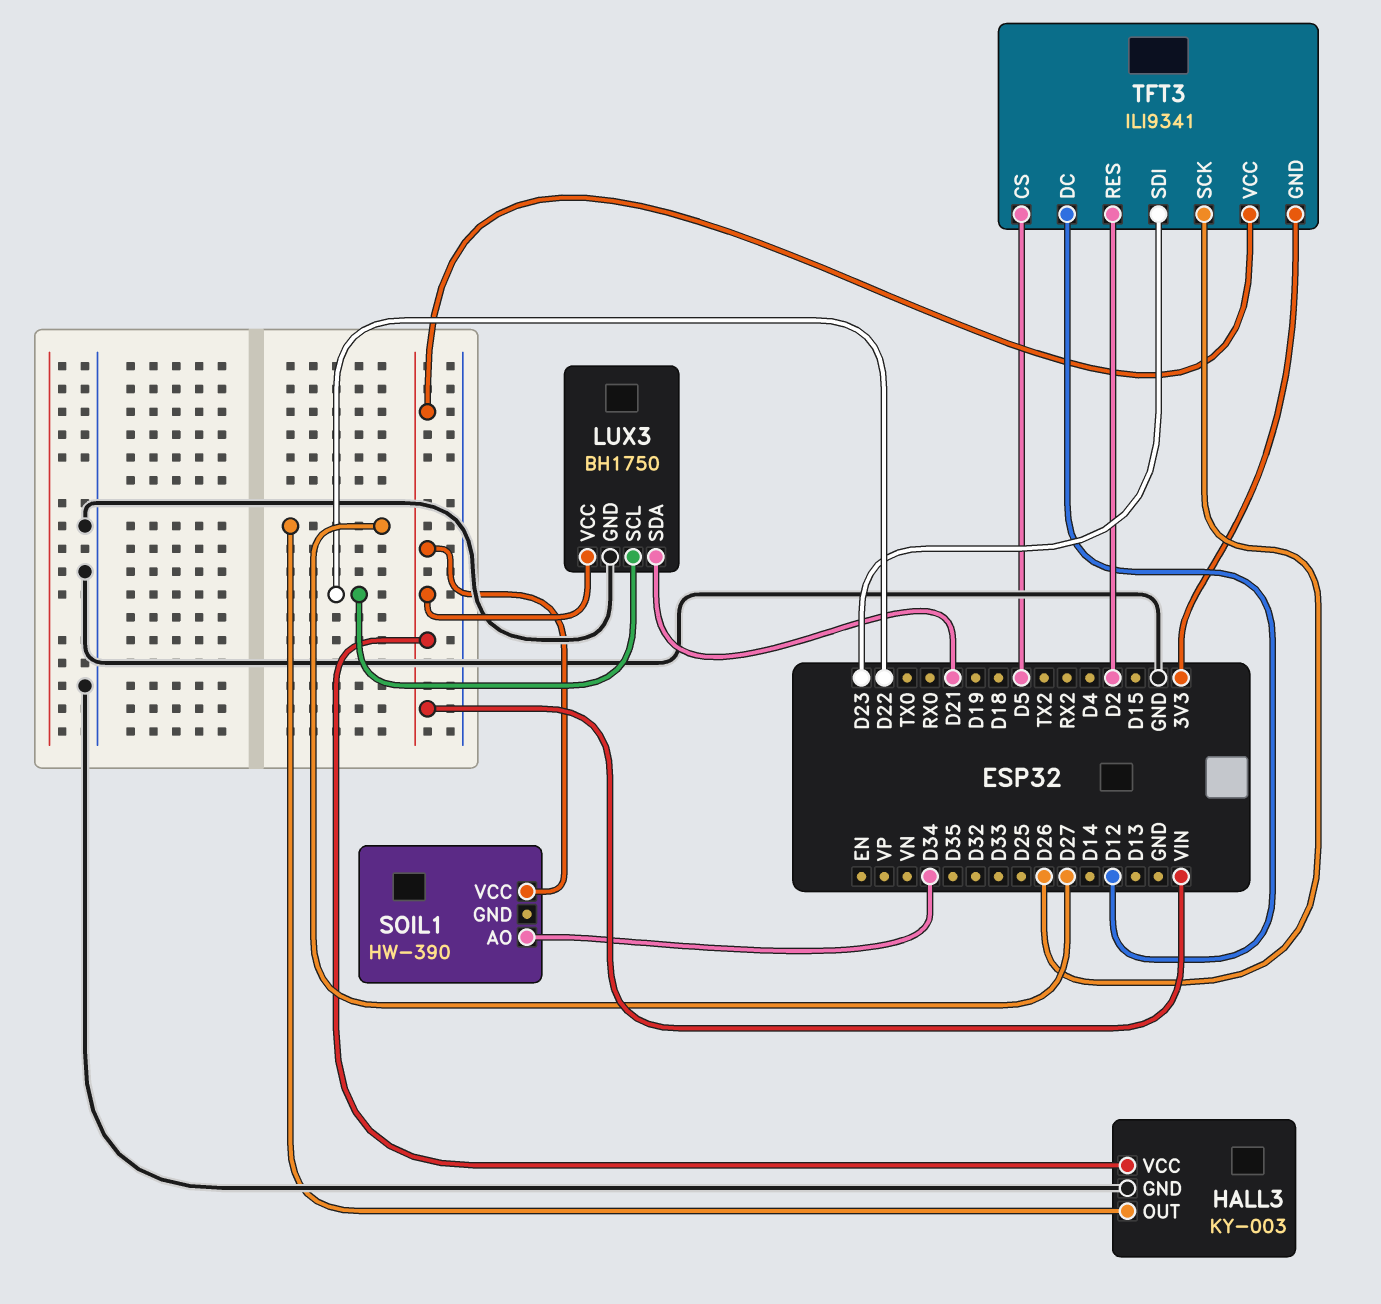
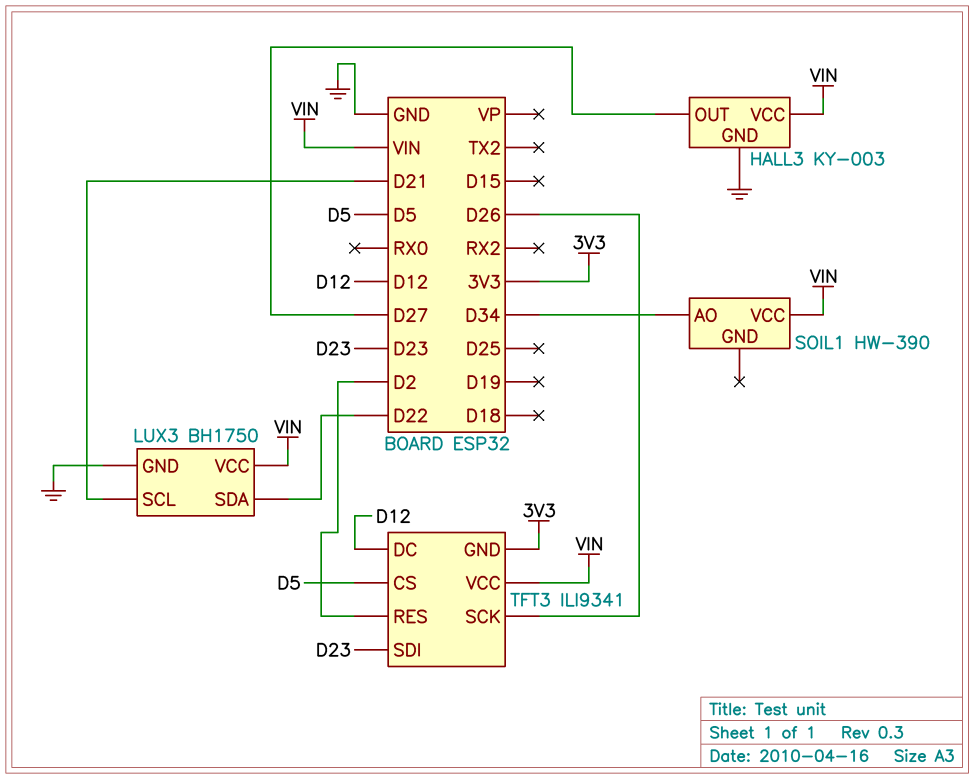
LUX3 pin SCL: D22 -> D21
LUX3 pin SDA: D21 -> D22

